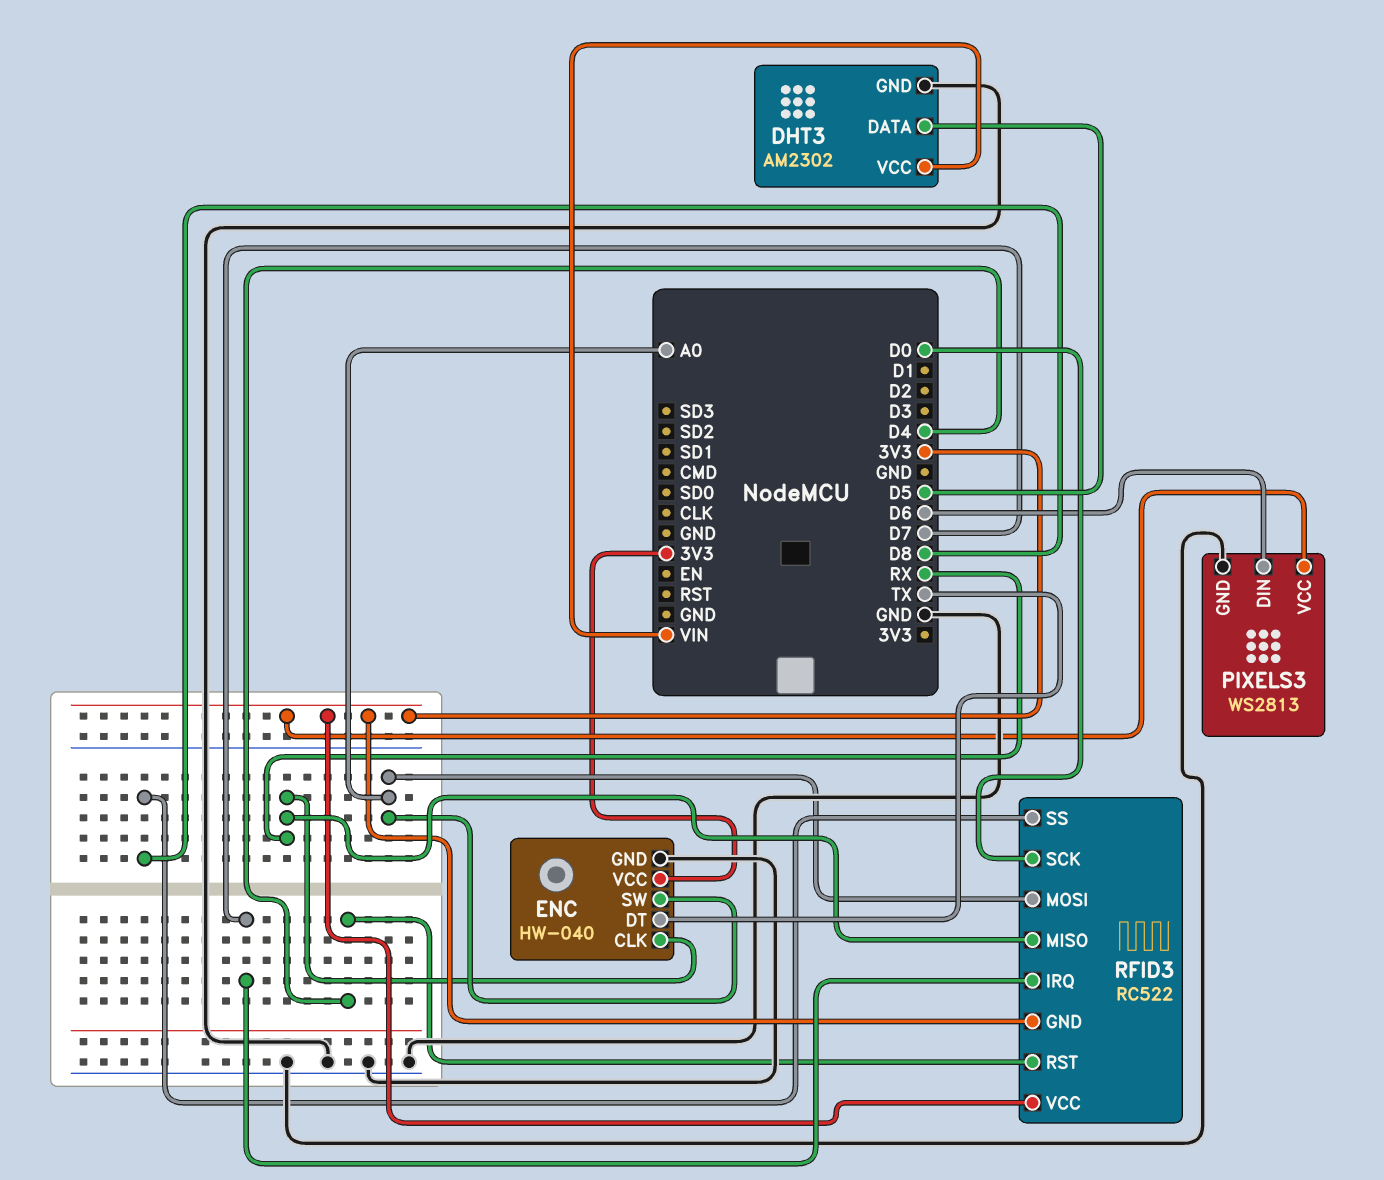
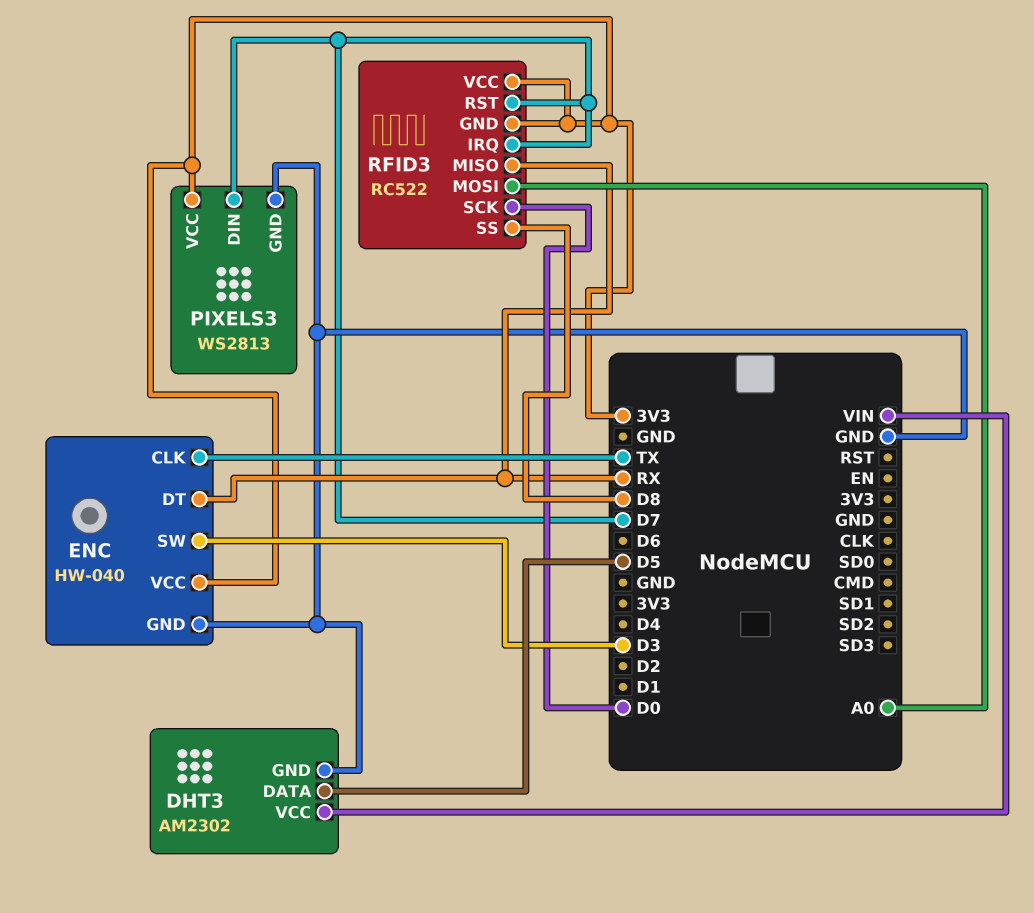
ENC pin CLK: RX -> TX
ENC pin DT: TX -> RX
ENC pin SW: A0 -> D3
PIXELS3 pin DIN: D6 -> D7
RFID3 pin RST: D4 -> D7

